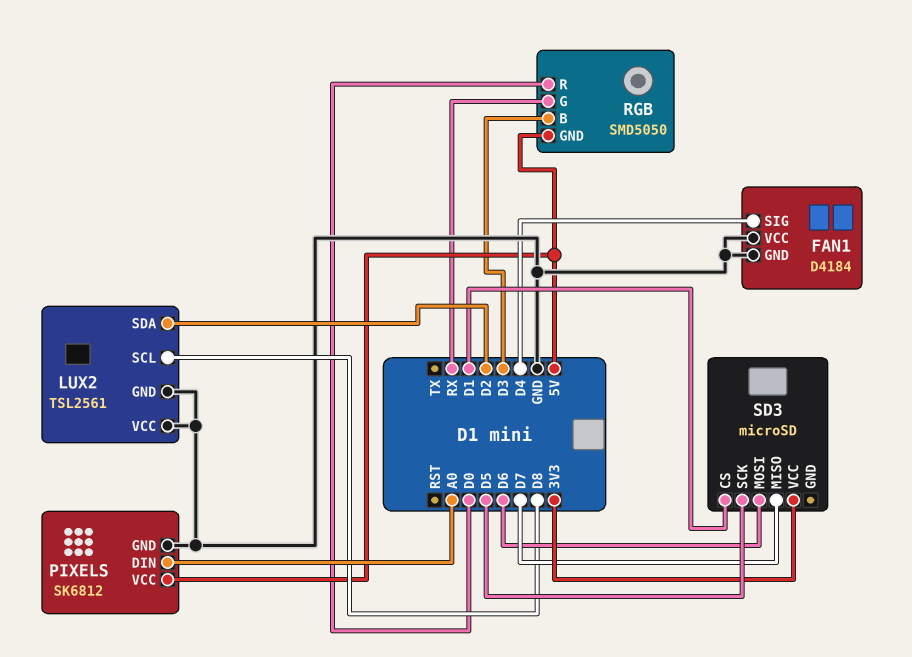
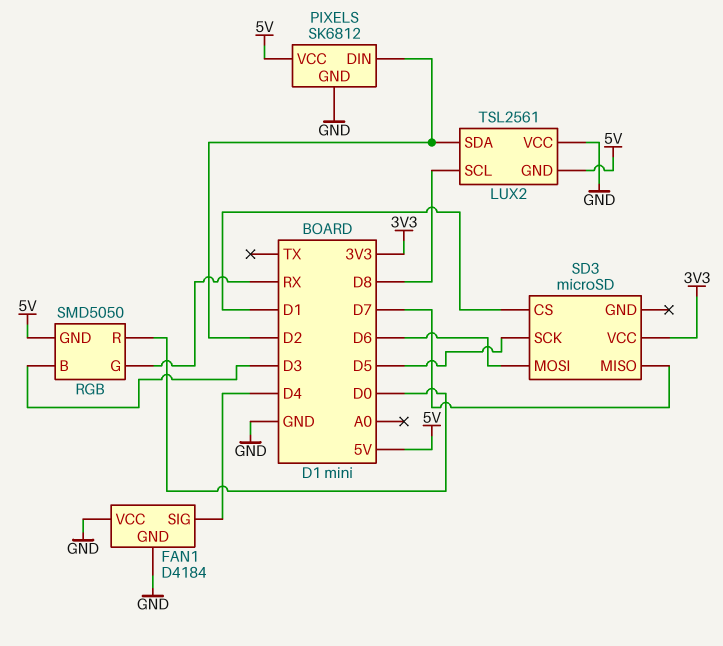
LUX2 pin GND: GND -> 5V
PIXELS pin DIN: A0 -> D2

